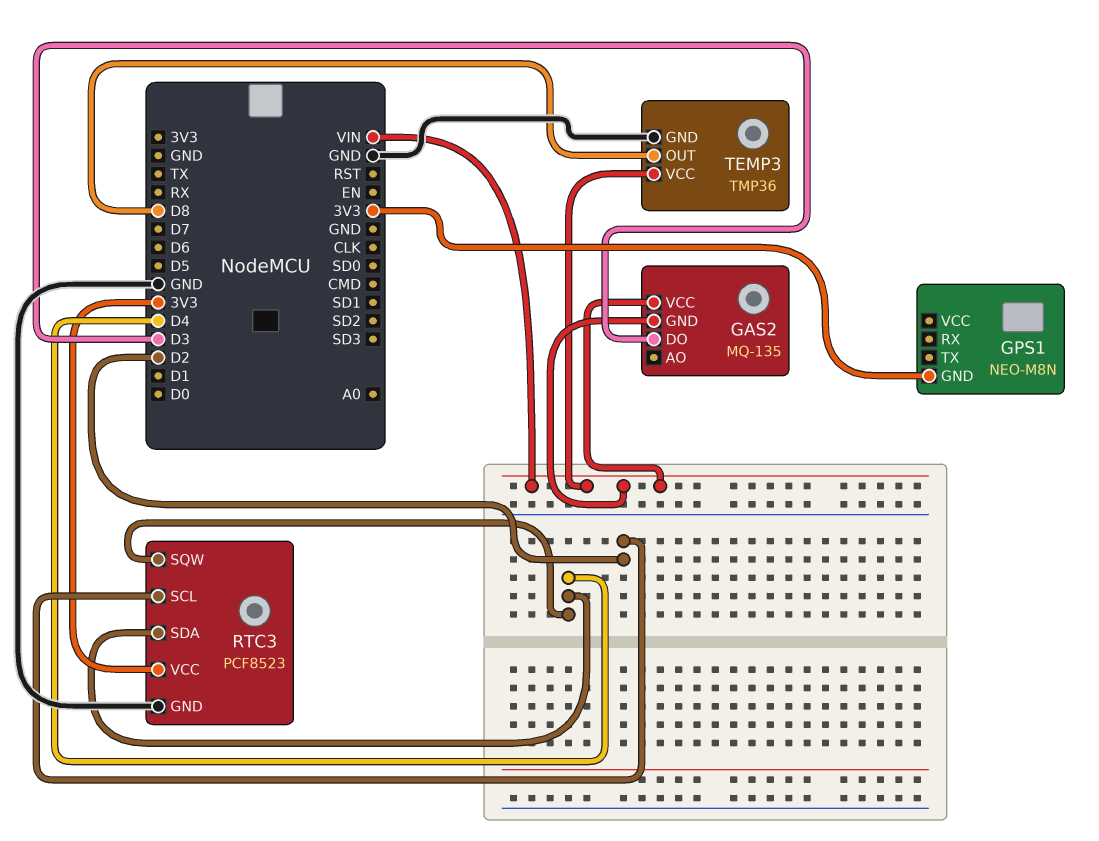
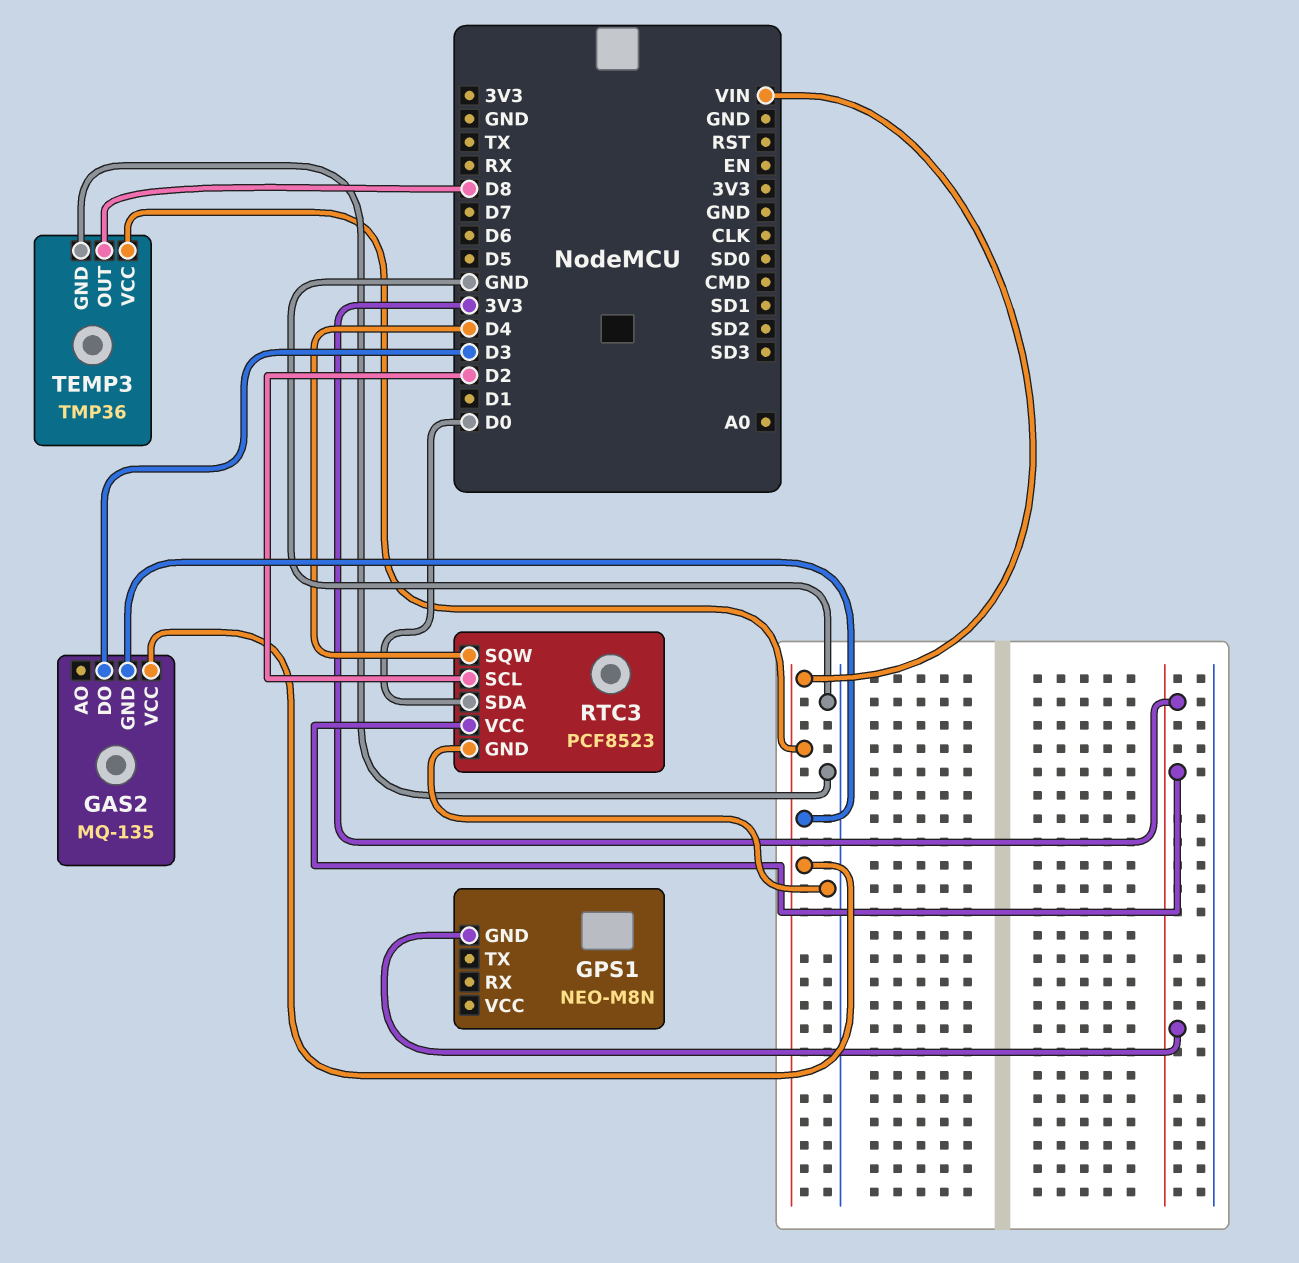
RTC3 pin SDA: D4 -> D0

